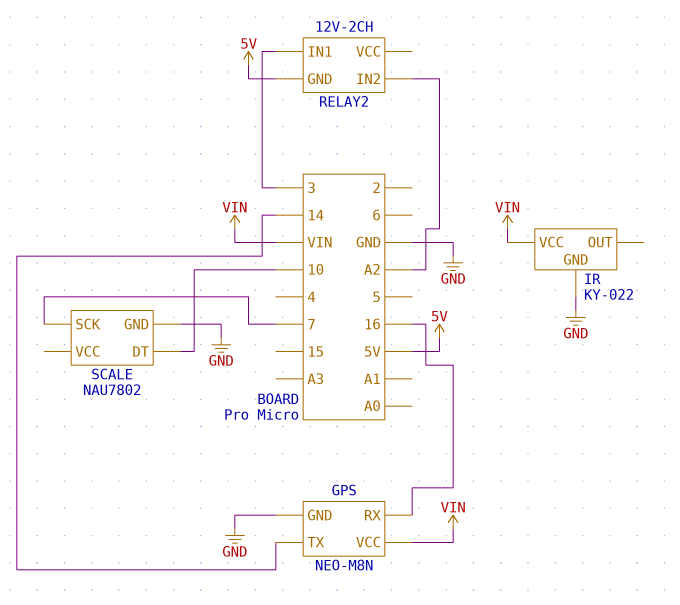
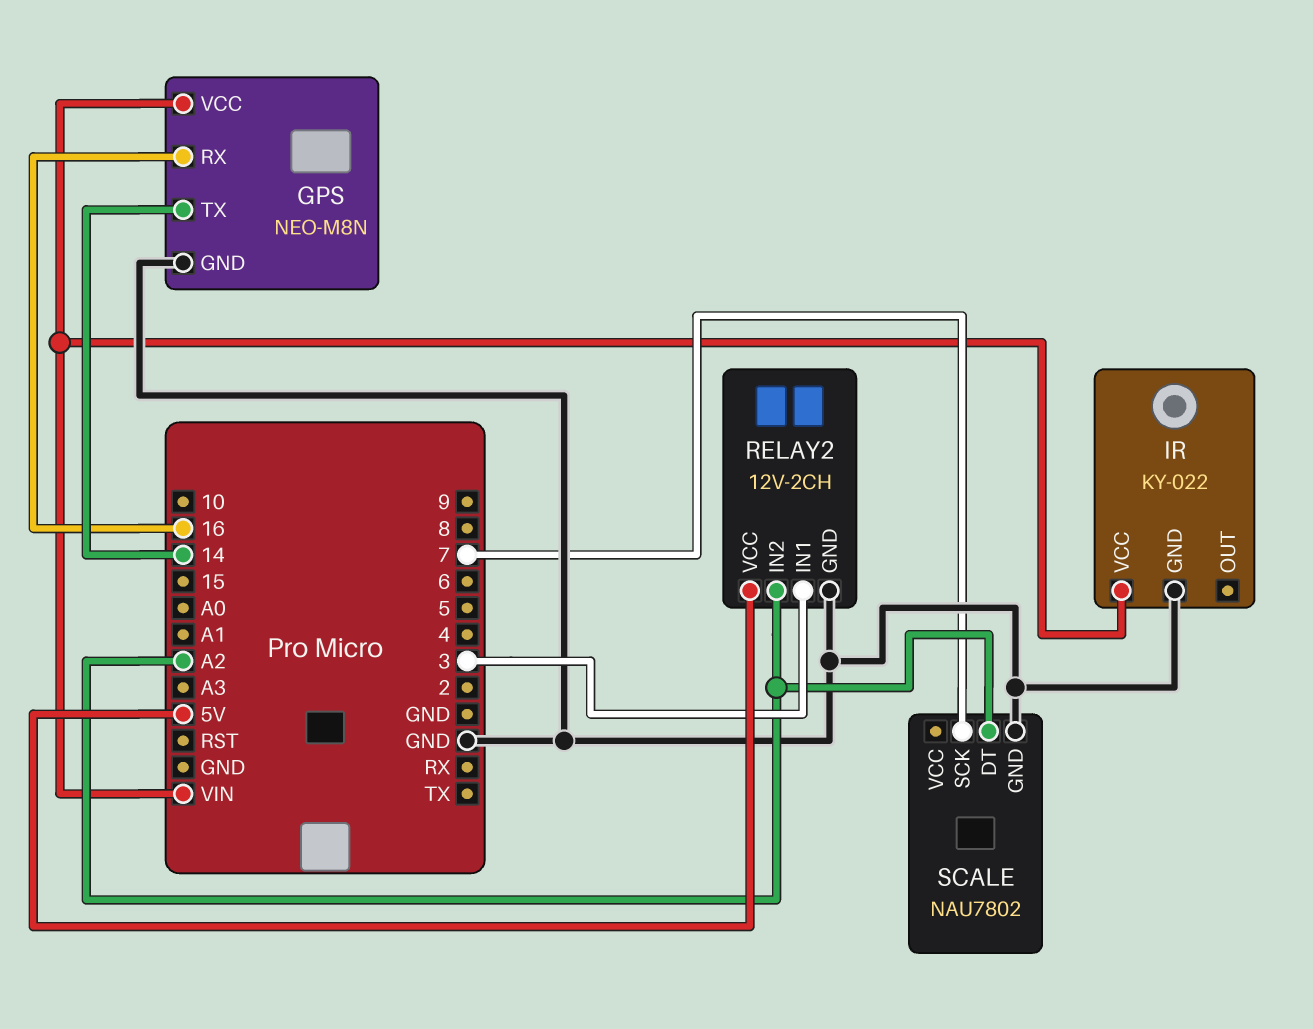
RELAY2 pin GND: 5V -> GND
RELAY2 pin VCC: none -> 5V
SCALE pin DT: 10 -> A2

